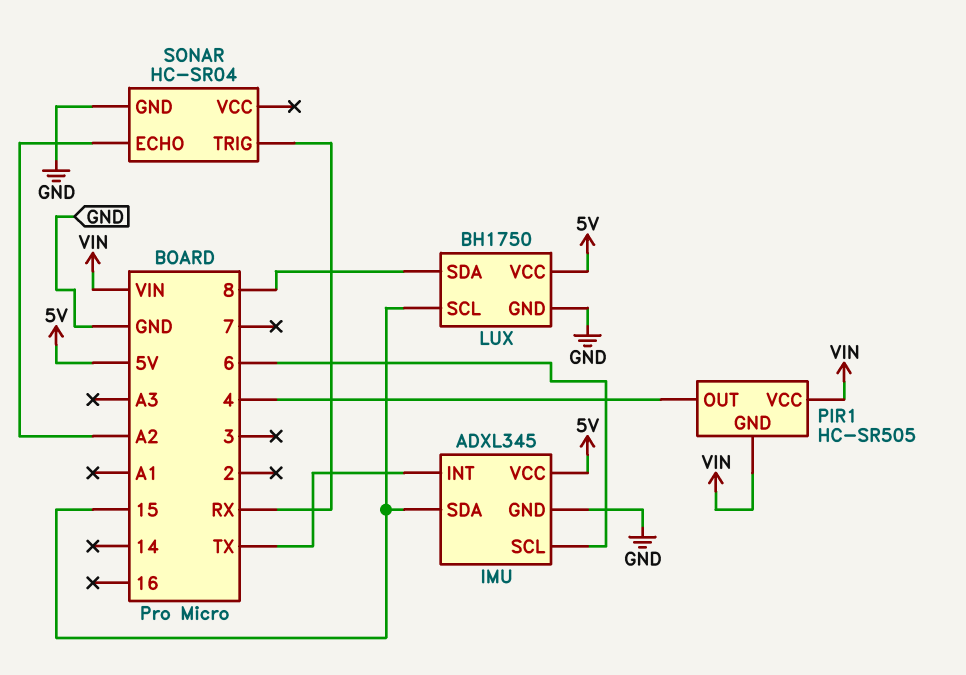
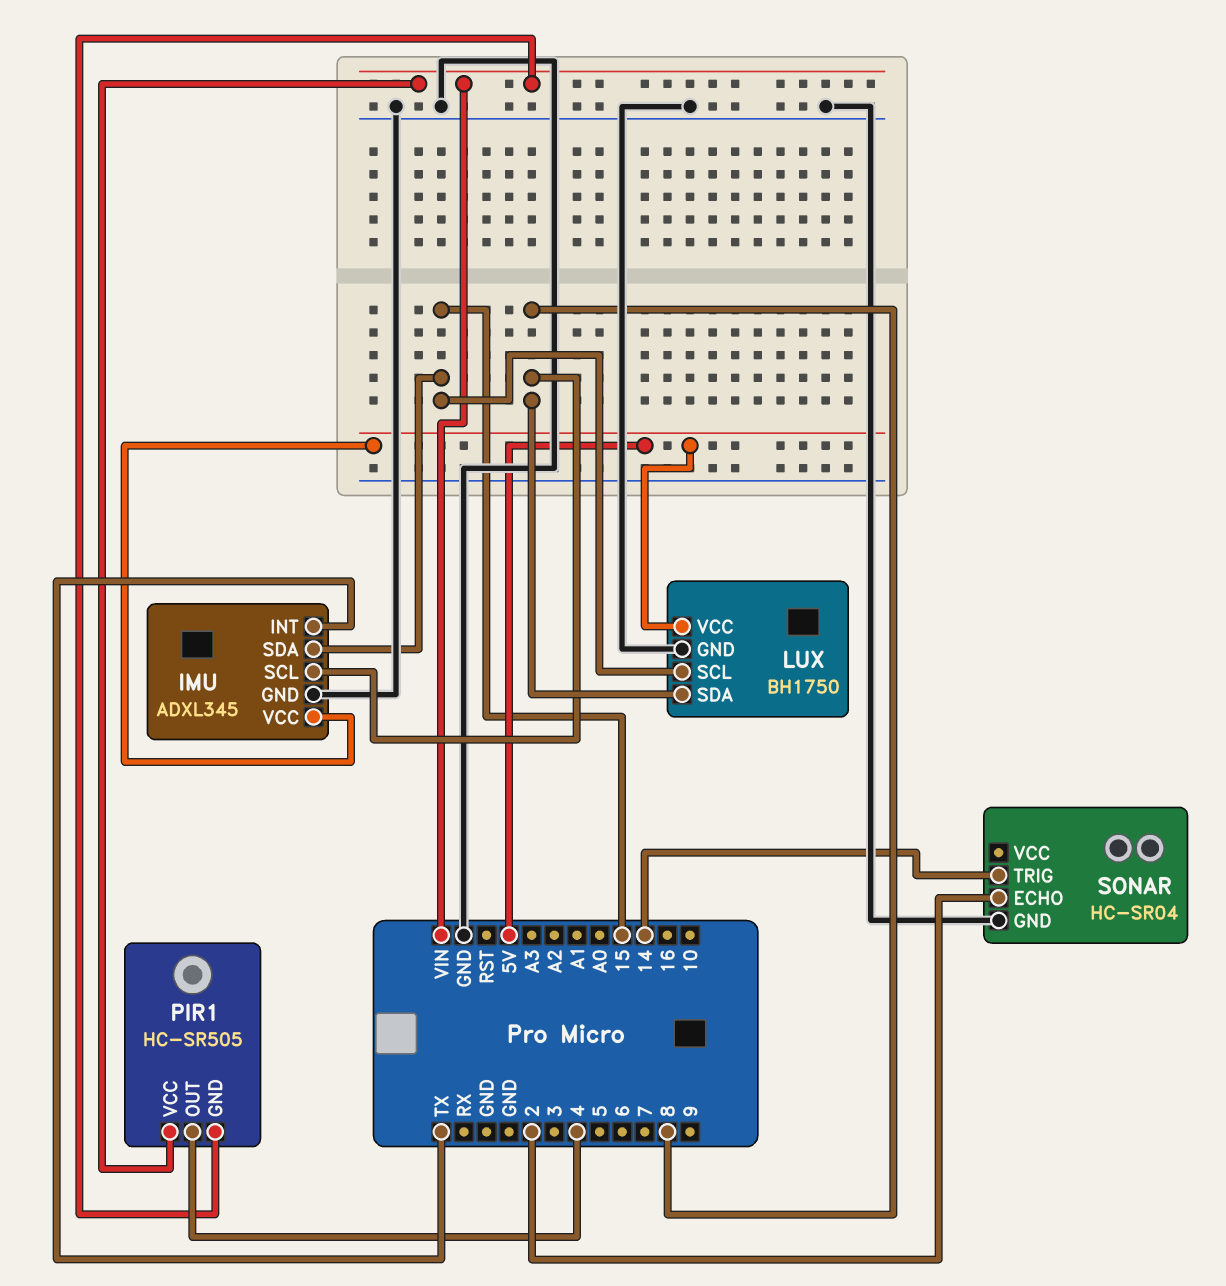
IMU pin SCL: 6 -> 8
SONAR pin ECHO: A2 -> 2
SONAR pin TRIG: RX -> 14

